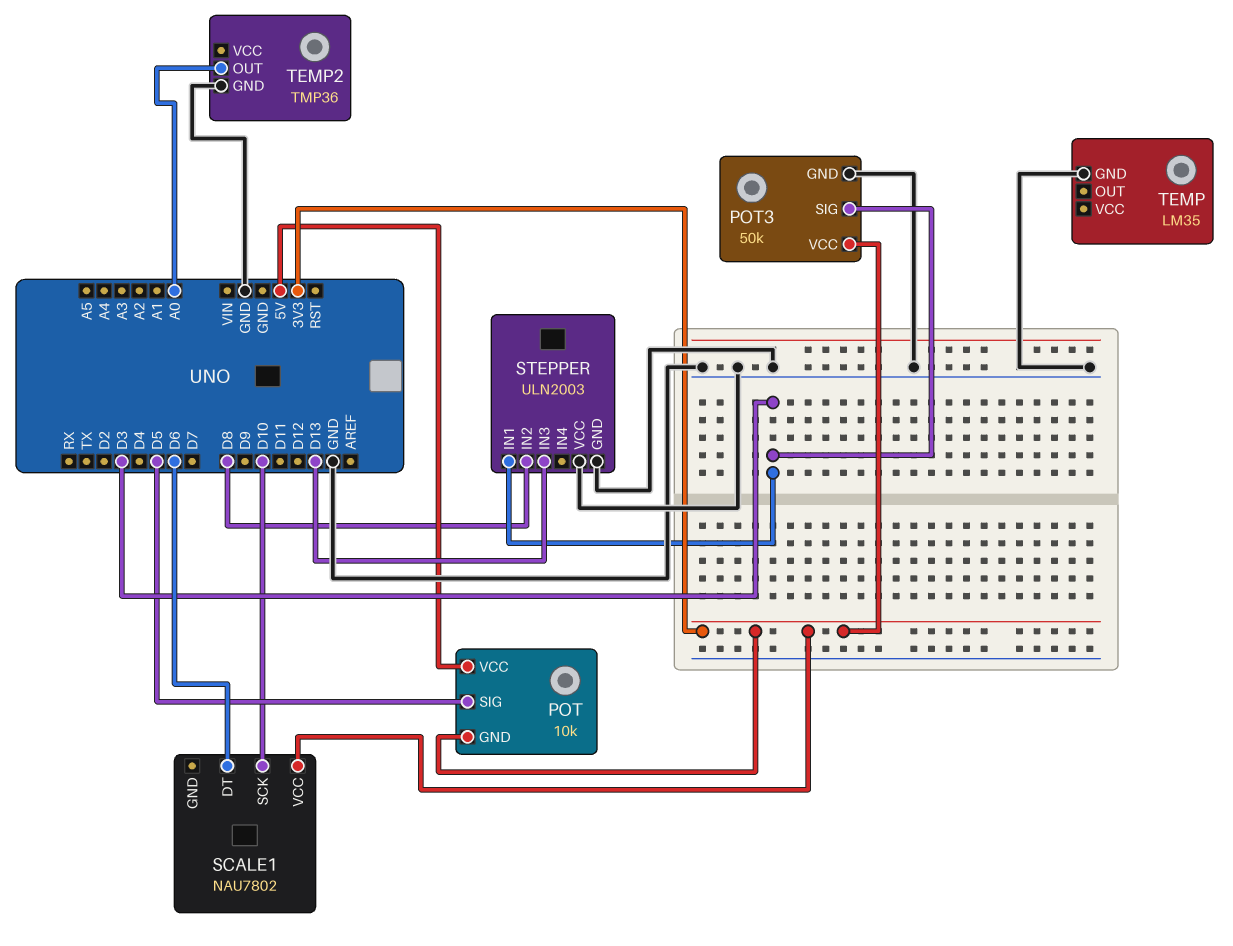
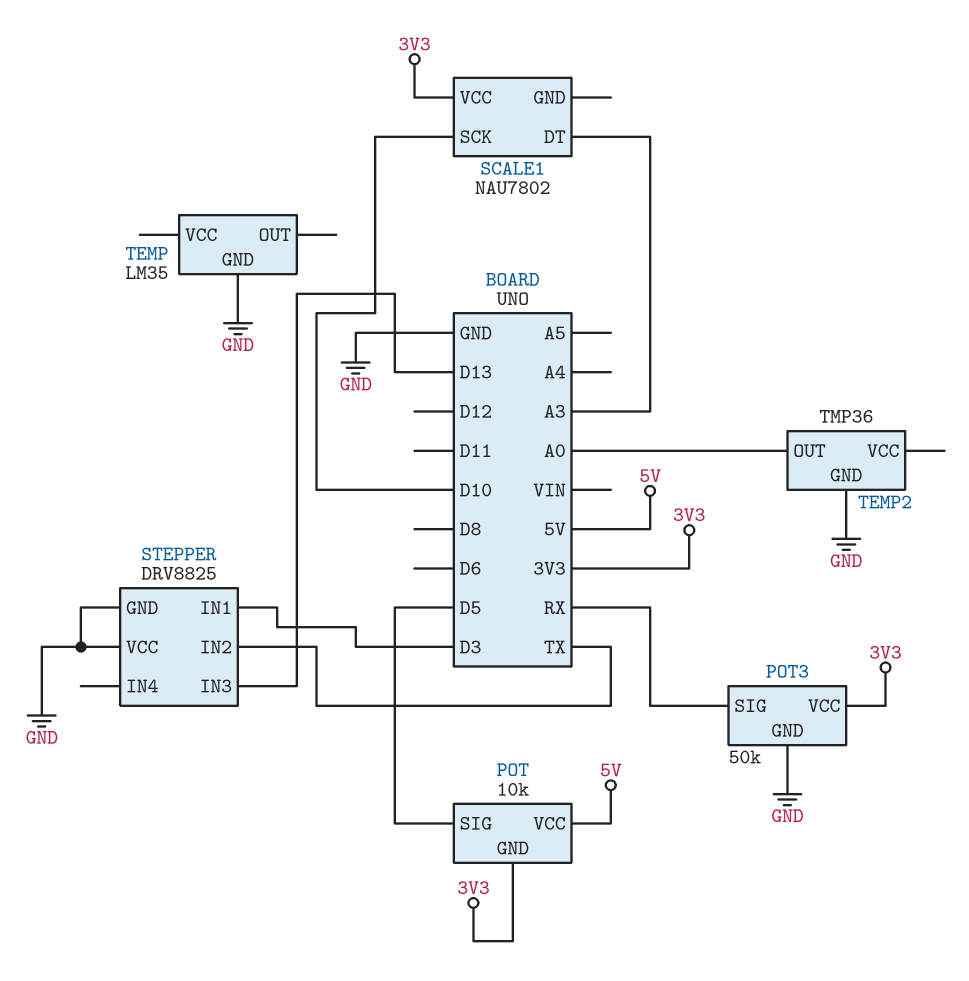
POT3 pin SIG: D3 -> RX
SCALE1 pin DT: D6 -> A3
STEPPER: ULN2003 -> DRV8825
STEPPER pin IN2: D8 -> TX

